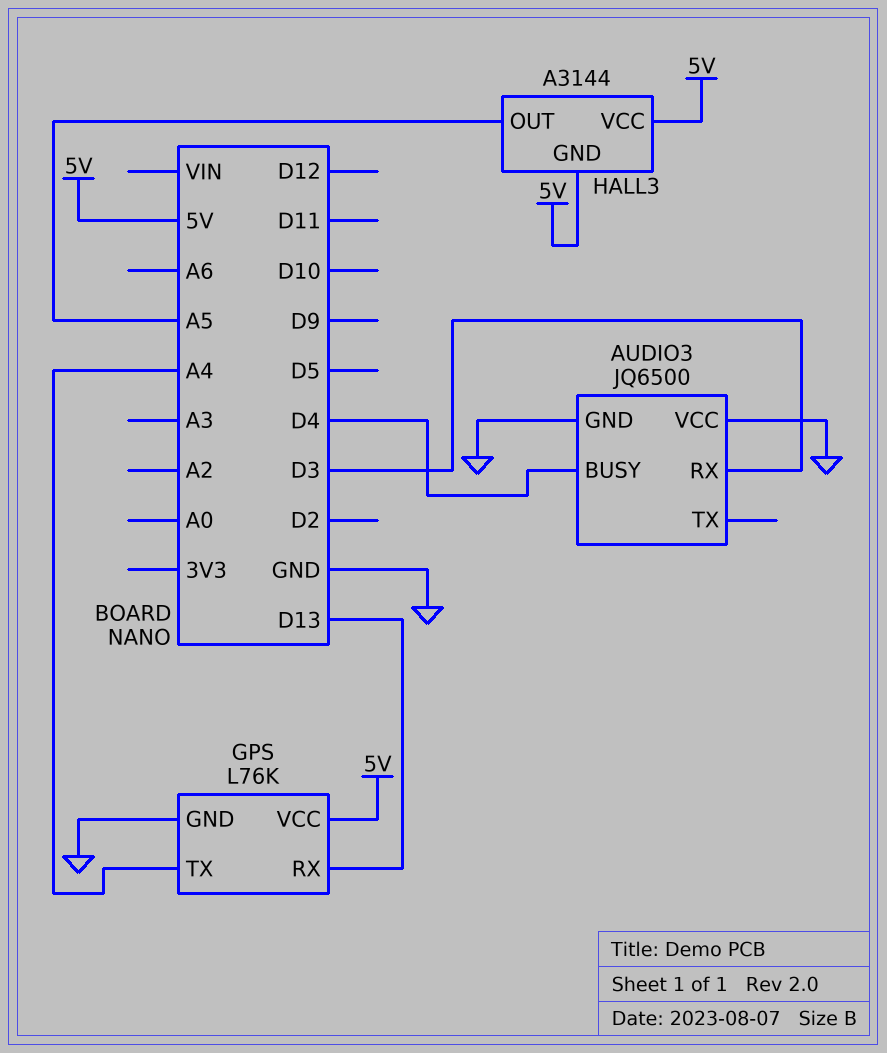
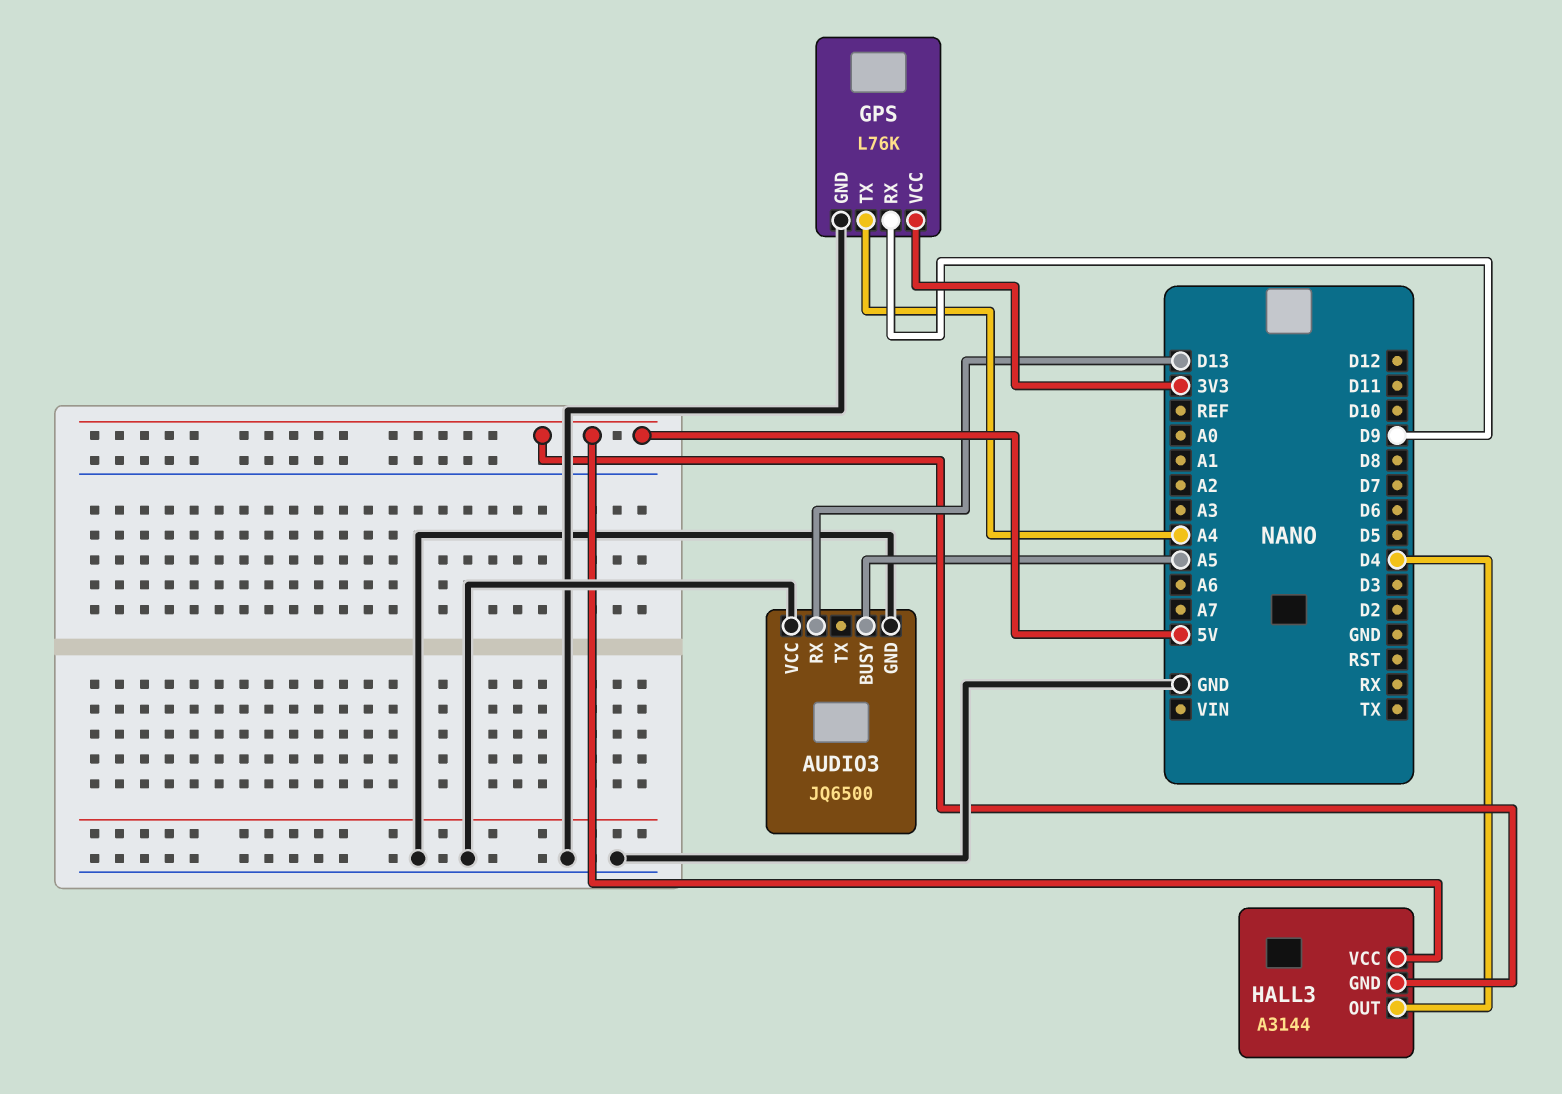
AUDIO3 pin BUSY: D4 -> A5
AUDIO3 pin RX: D3 -> D13
GPS pin RX: D13 -> D9
GPS pin VCC: 5V -> 3V3
HALL3 pin OUT: A5 -> D4

